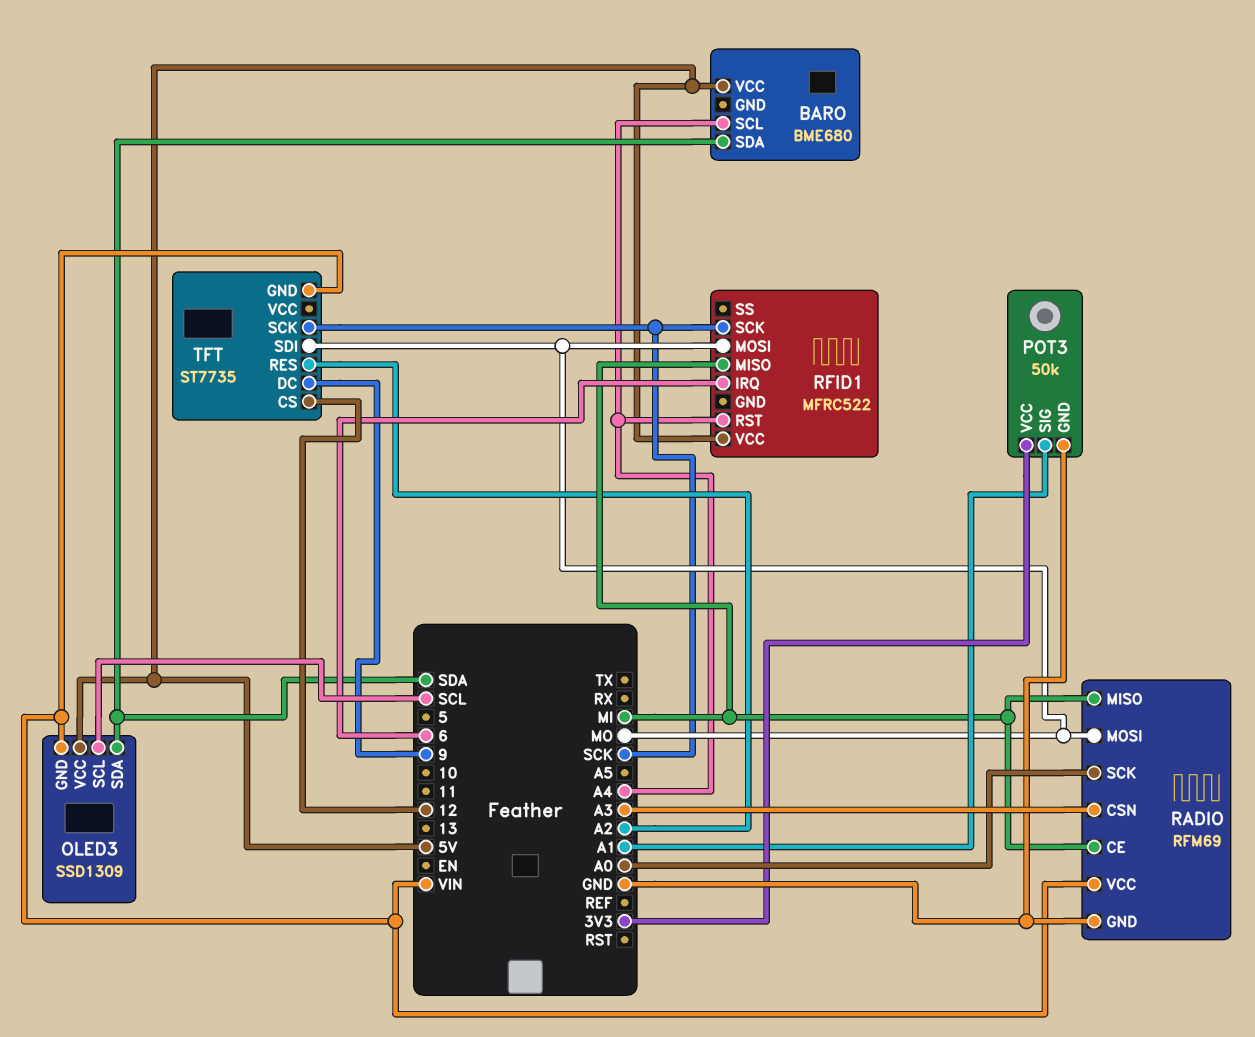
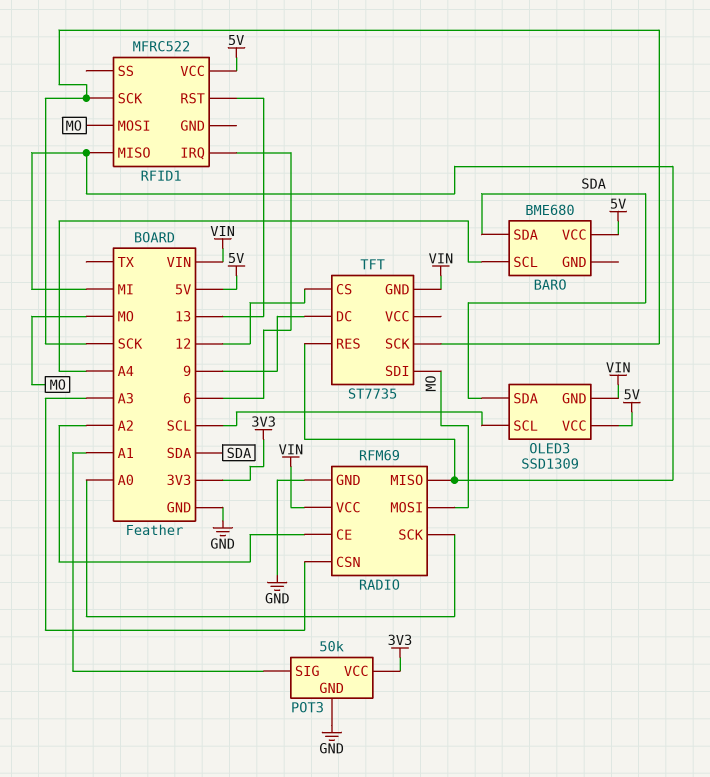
RADIO pin CE: MI -> A2
RFID1 pin RST: A4 -> 13
TFT pin RES: A2 -> MI

